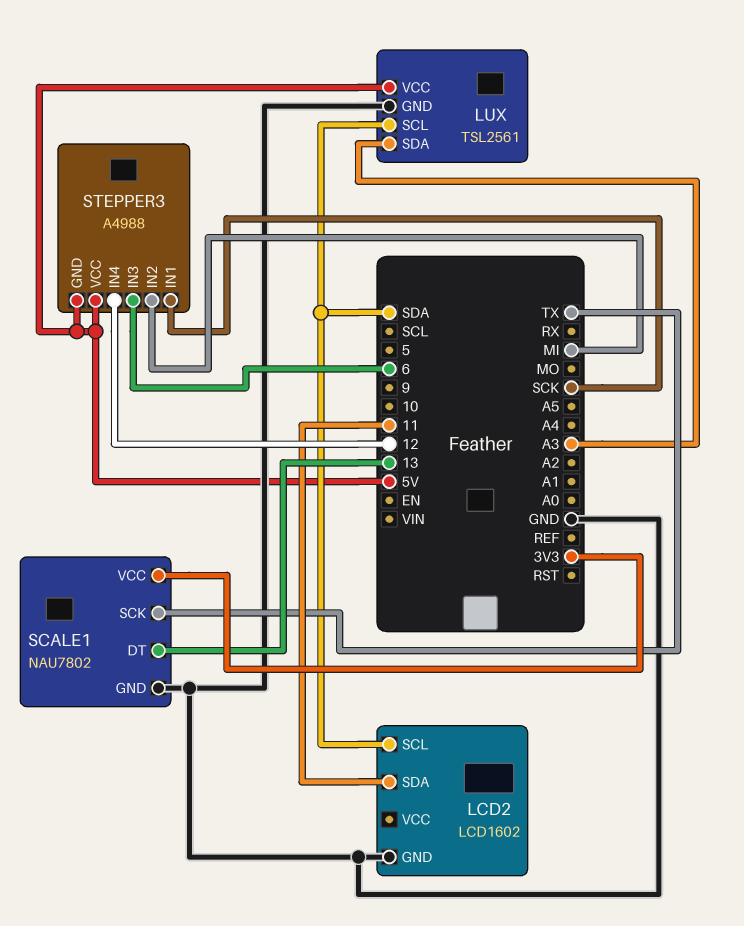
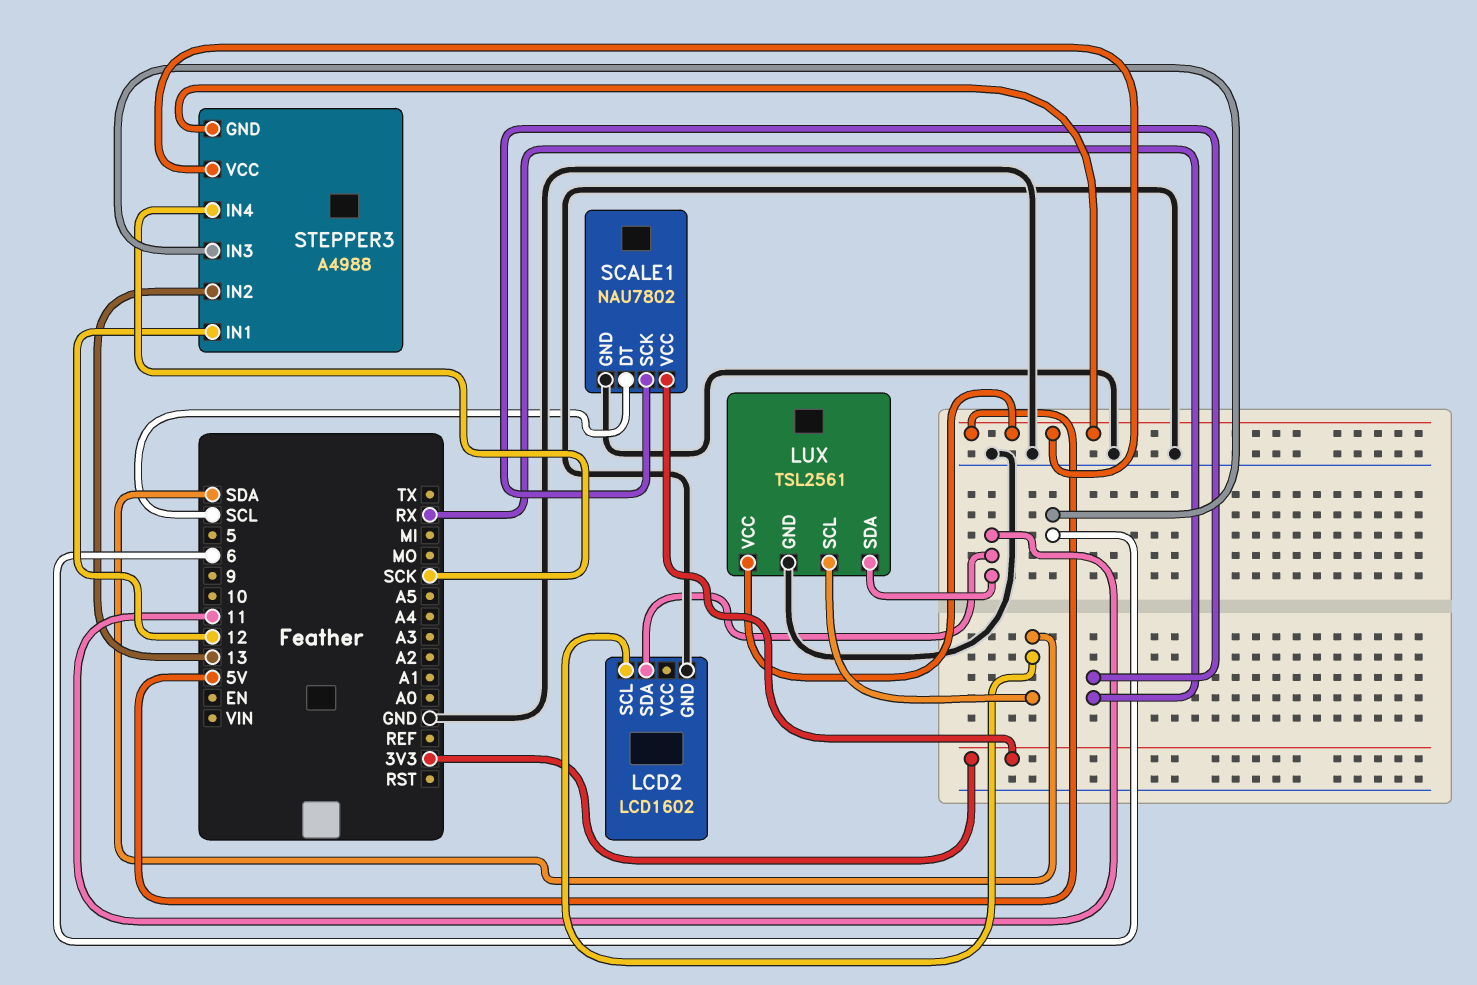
LUX pin SDA: A3 -> 11
SCALE1 pin DT: 13 -> SCL
SCALE1 pin SCK: TX -> RX
STEPPER3 pin IN1: SCK -> 12
STEPPER3 pin IN2: MI -> 13
STEPPER3 pin IN4: 12 -> SCK

